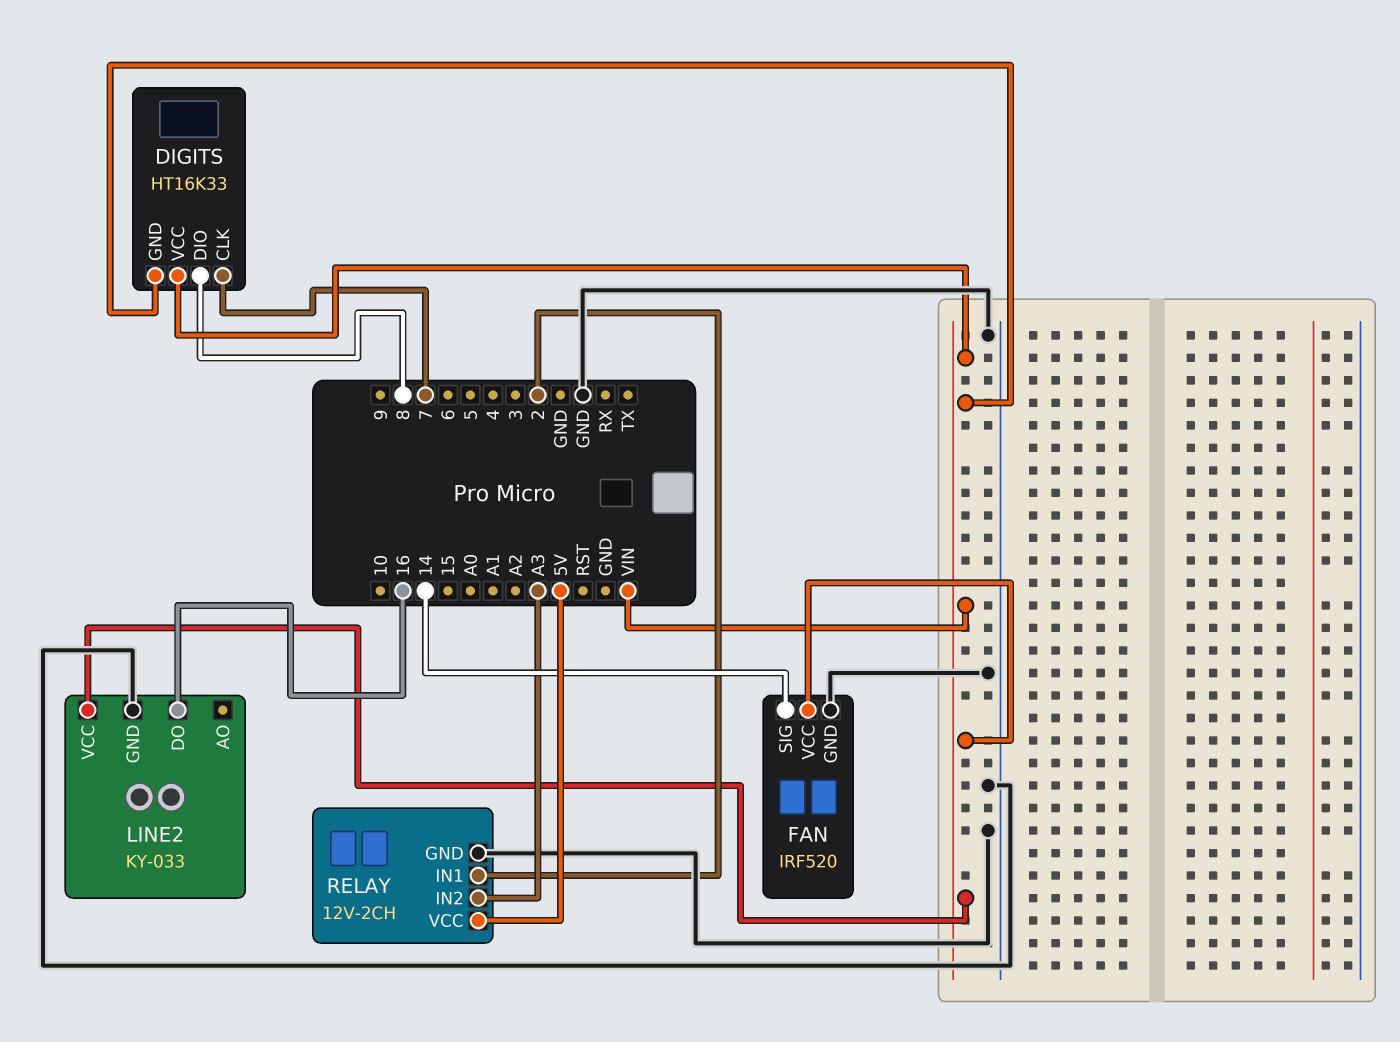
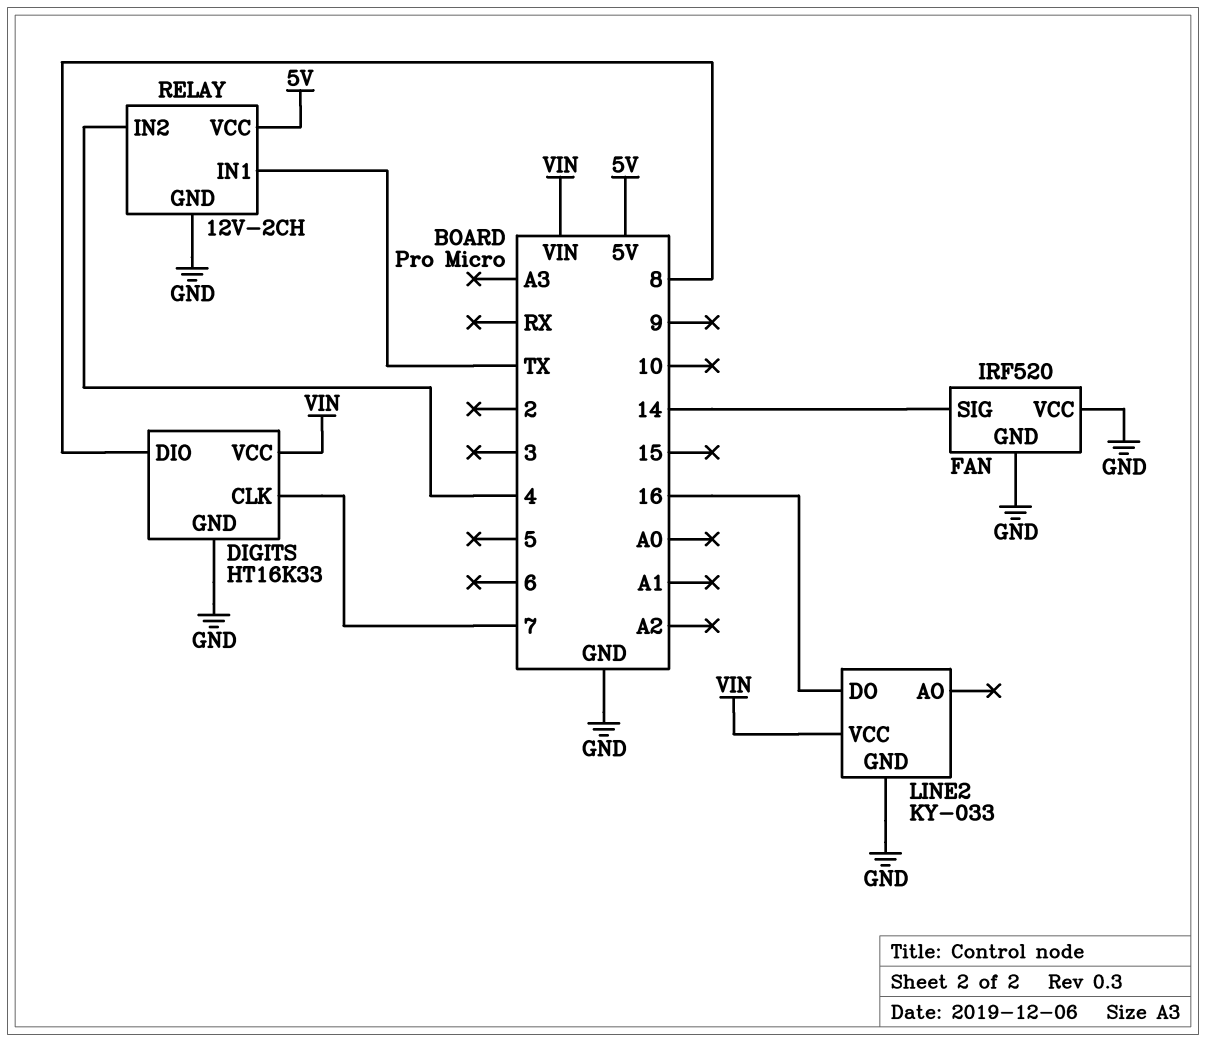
DIGITS pin GND: VIN -> GND
FAN pin VCC: VIN -> GND
RELAY pin IN1: 2 -> TX
RELAY pin IN2: A3 -> 4

